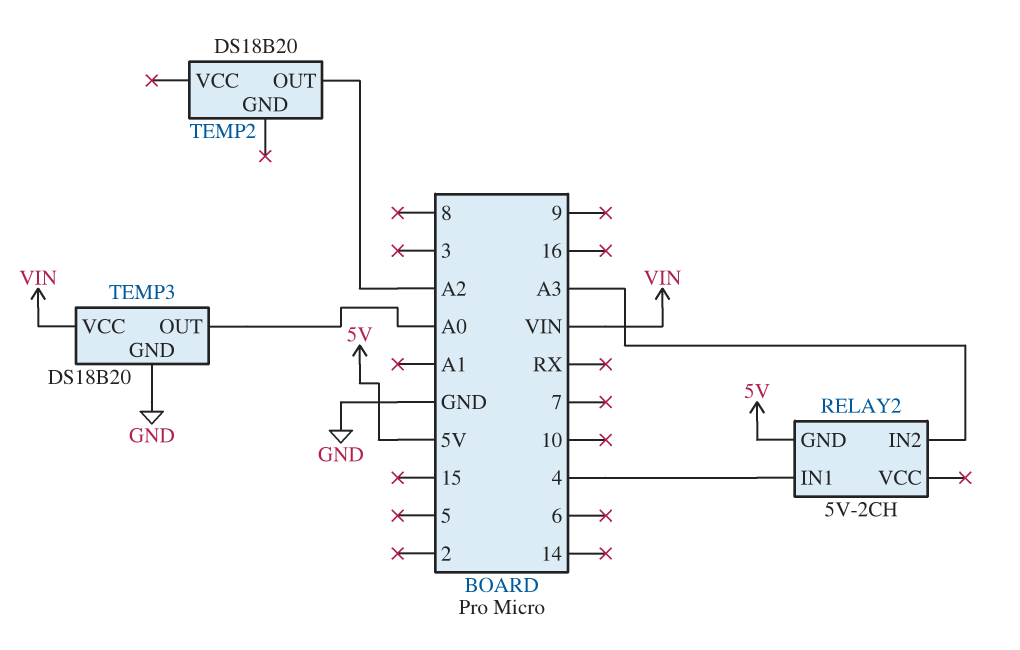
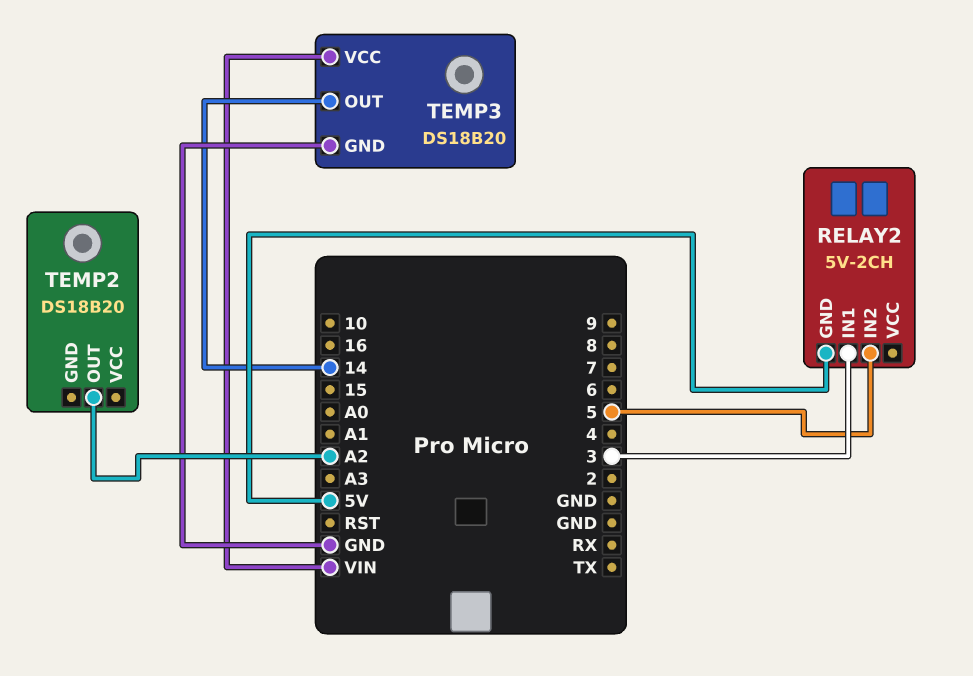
RELAY2 pin IN1: 4 -> 3
RELAY2 pin IN2: A3 -> 5
TEMP3 pin OUT: A0 -> 14

